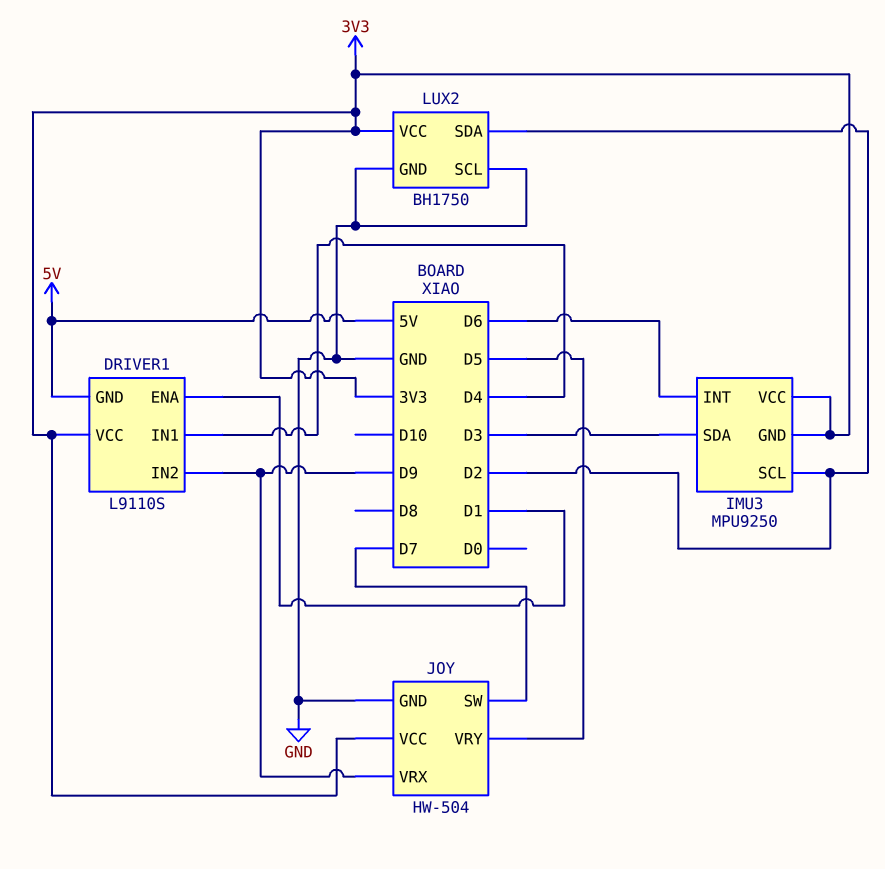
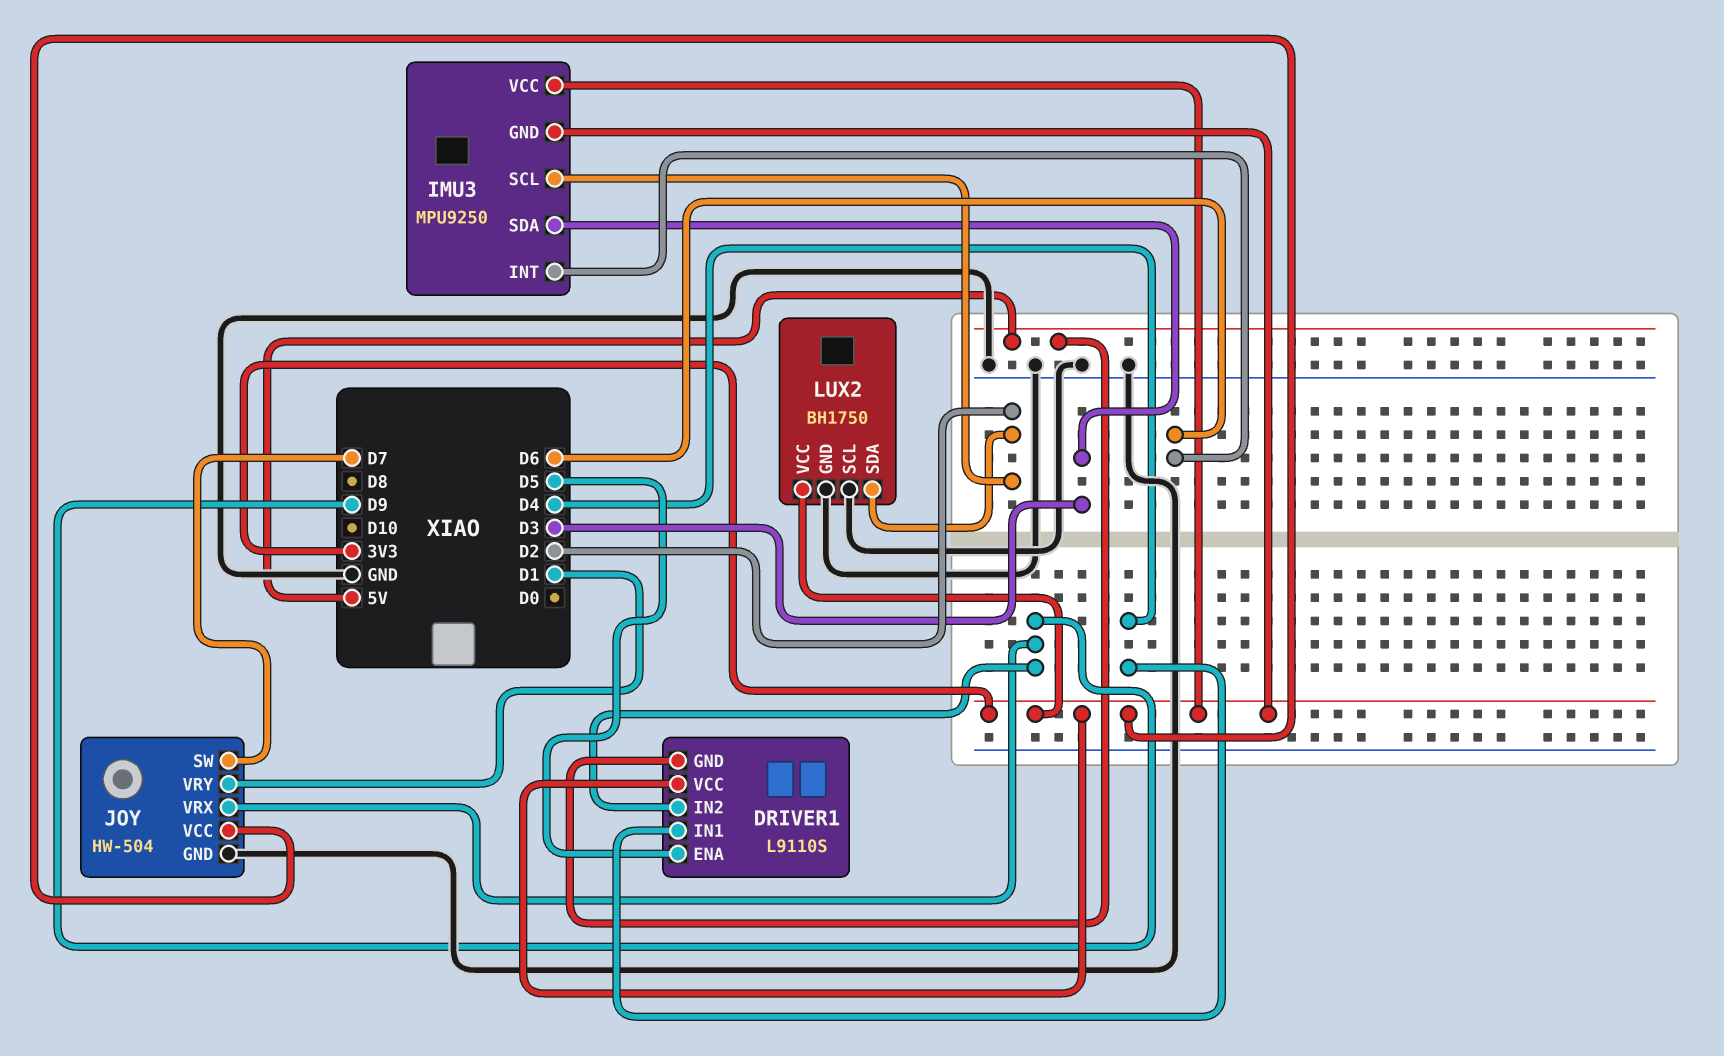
DRIVER1 pin ENA: D1 -> D5
JOY pin VRY: D5 -> D1

